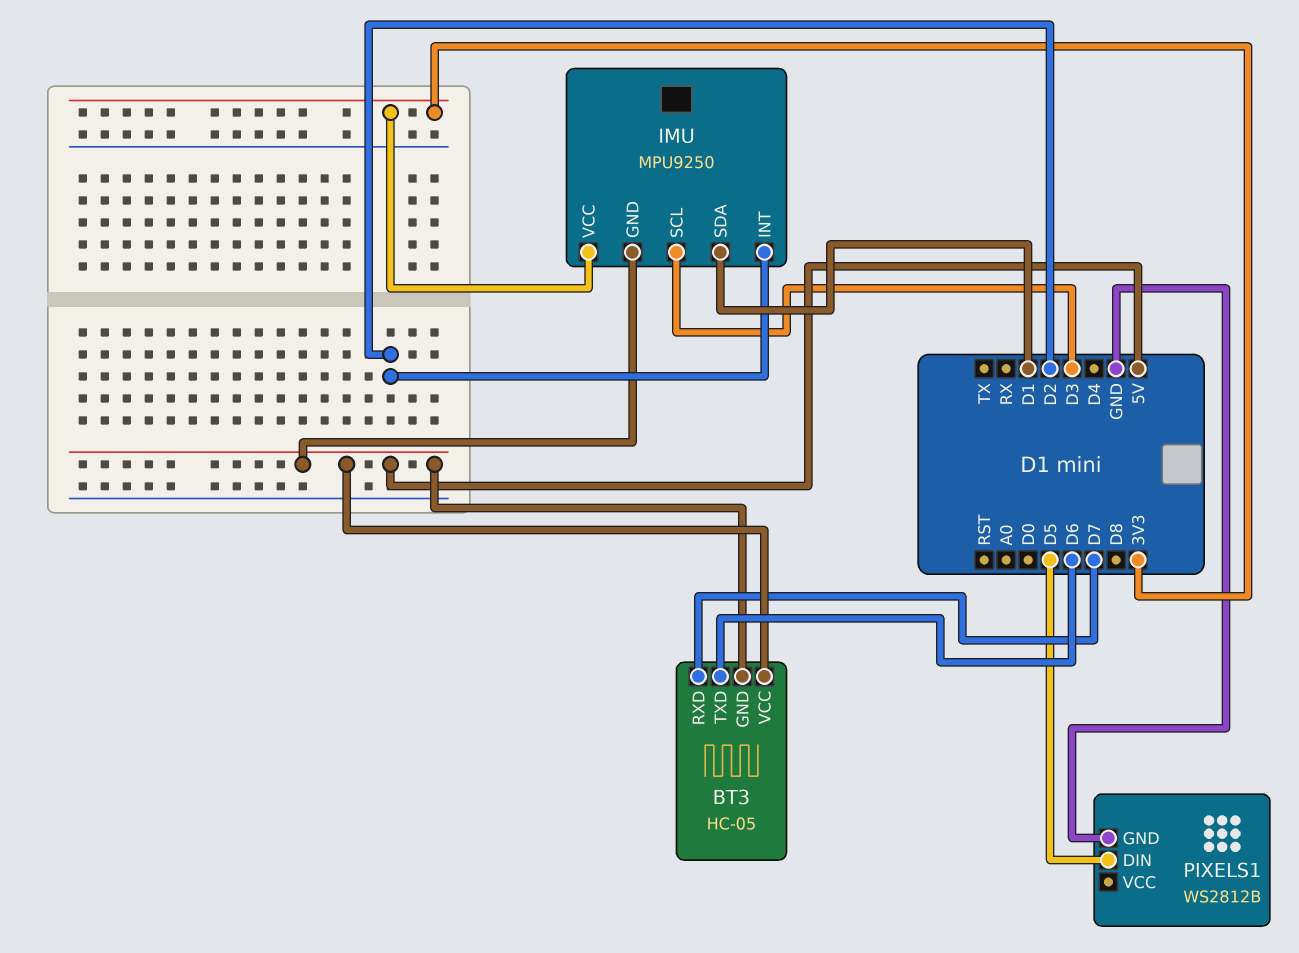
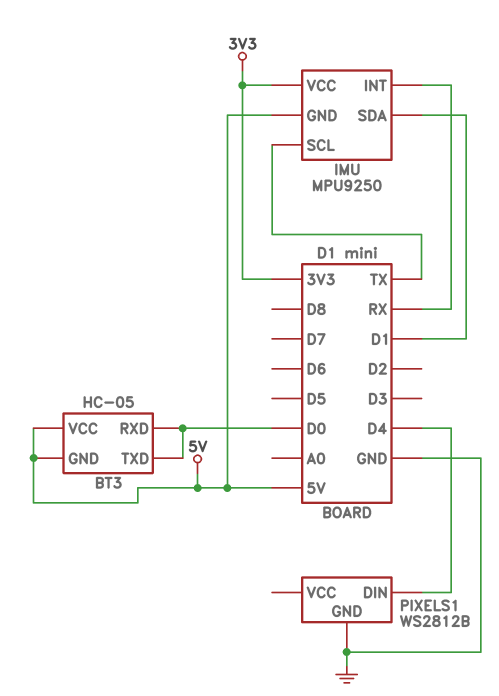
BT3 pin RXD: D7 -> D0
BT3 pin TXD: D6 -> D0
IMU pin INT: D2 -> RX
IMU pin SCL: D3 -> TX
PIXELS1 pin DIN: D5 -> D4

